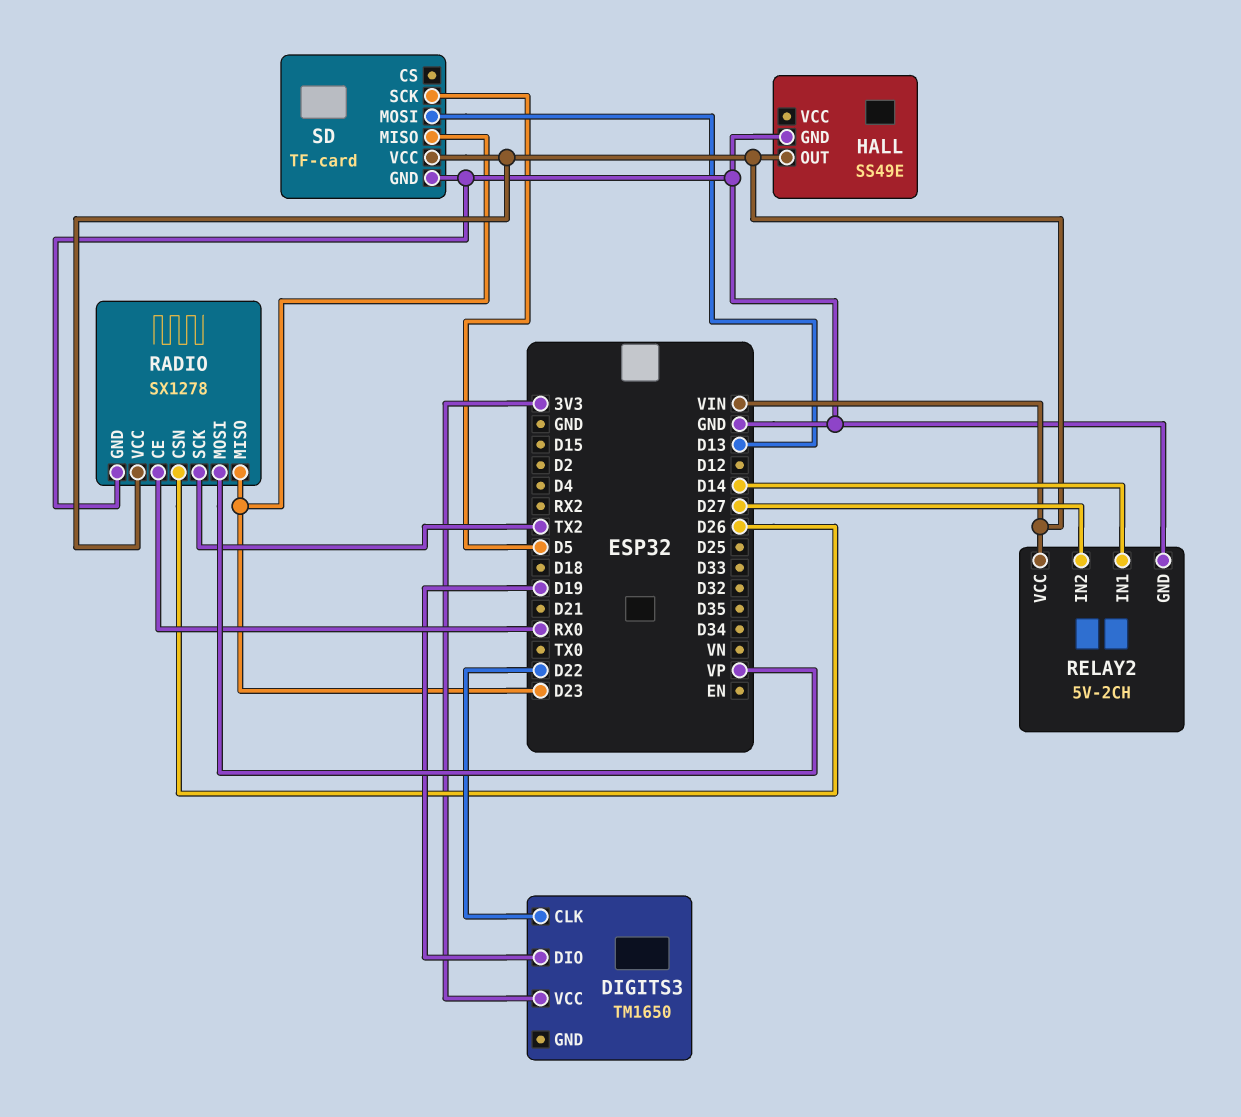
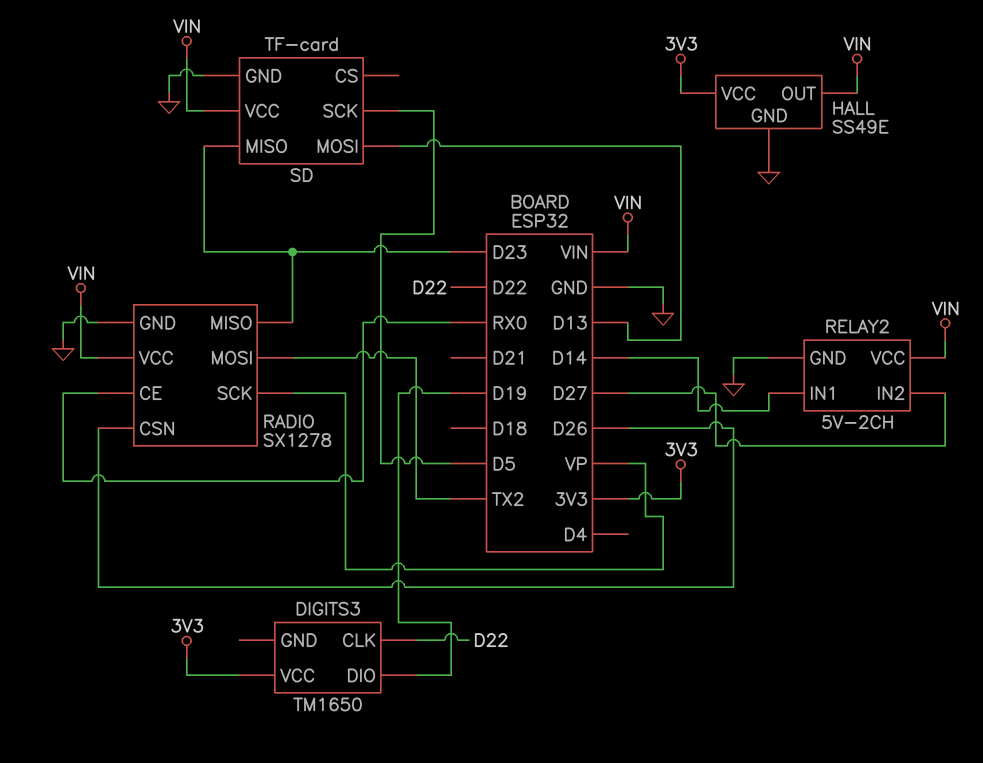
HALL pin VCC: none -> 3V3
RADIO pin MOSI: VP -> TX2
RADIO pin SCK: TX2 -> VP

